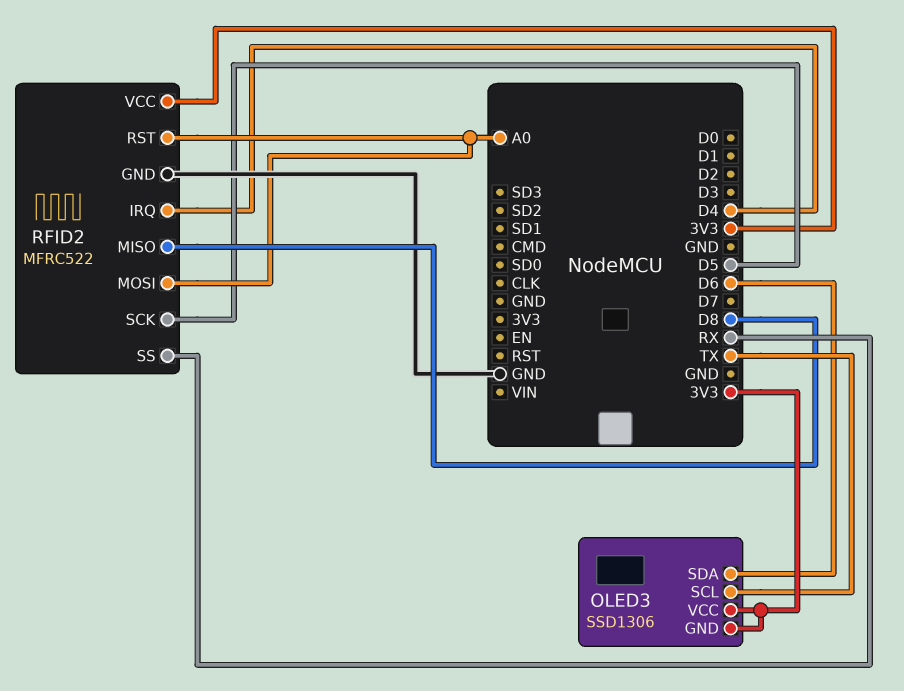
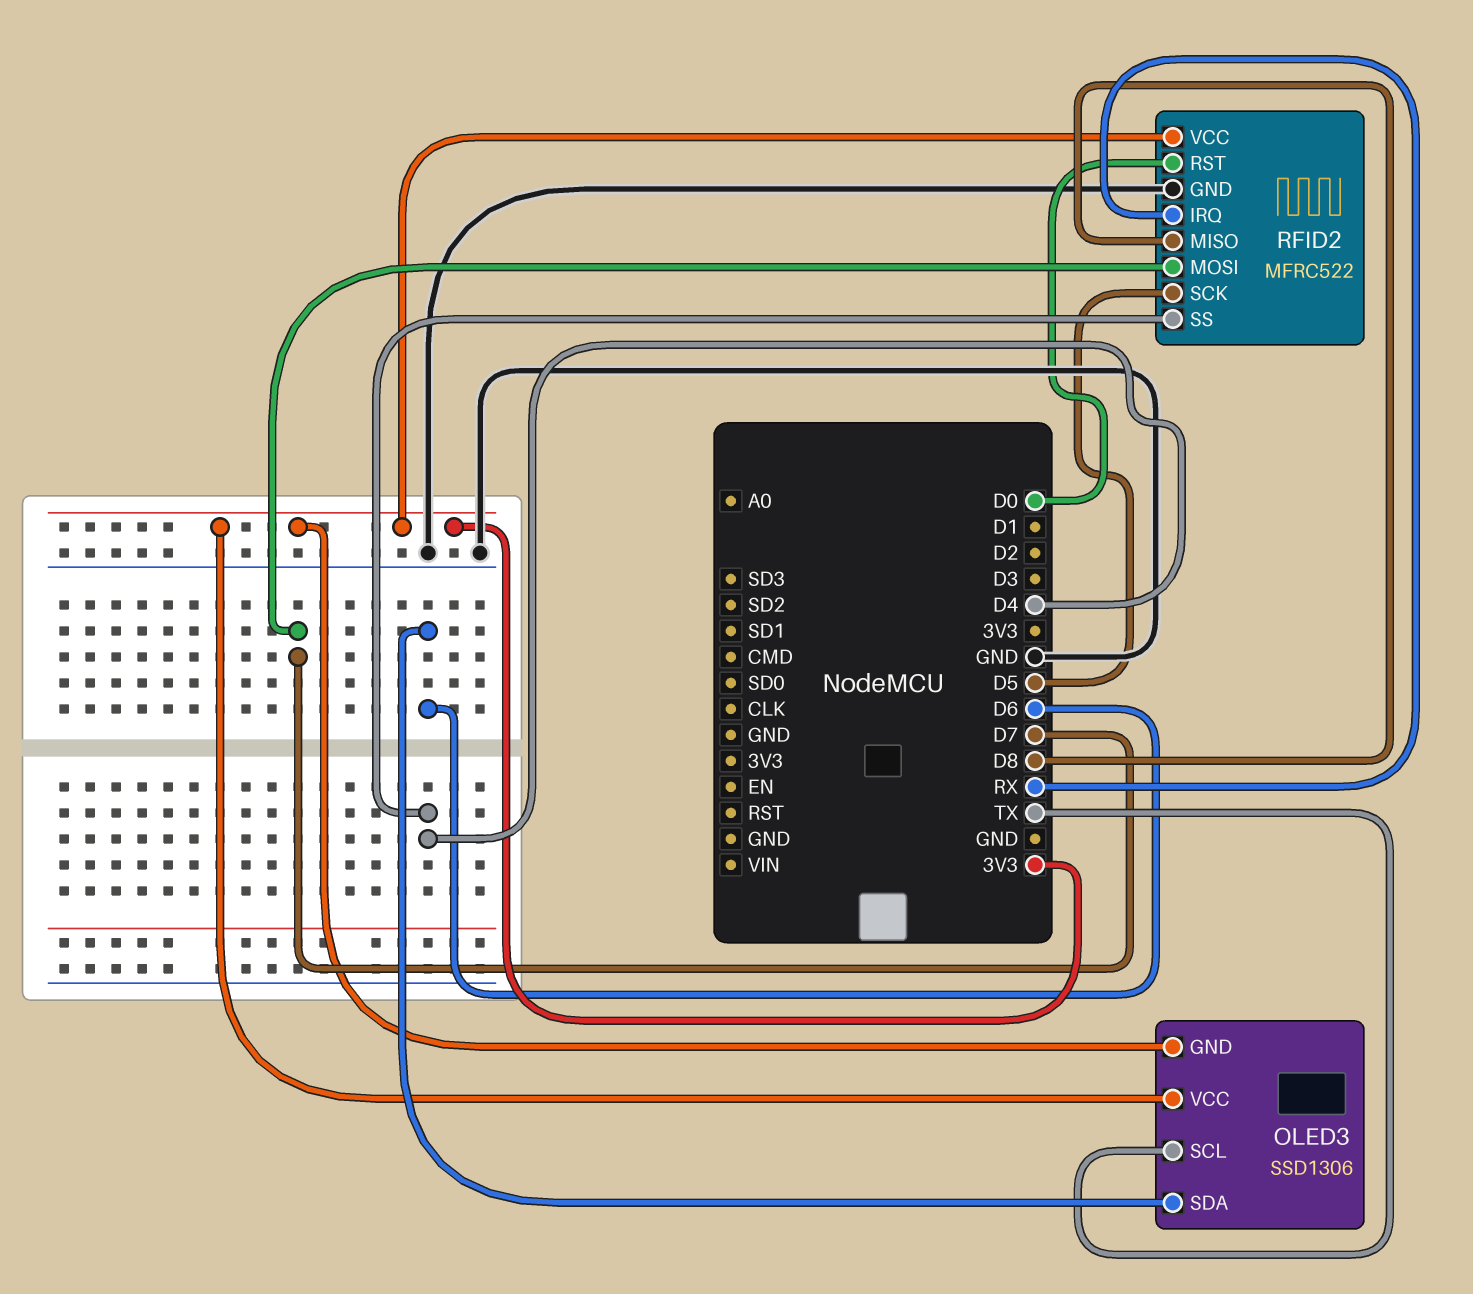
RFID2 pin IRQ: D4 -> RX
RFID2 pin MOSI: A0 -> D7
RFID2 pin RST: A0 -> D0
RFID2 pin SS: RX -> D4

